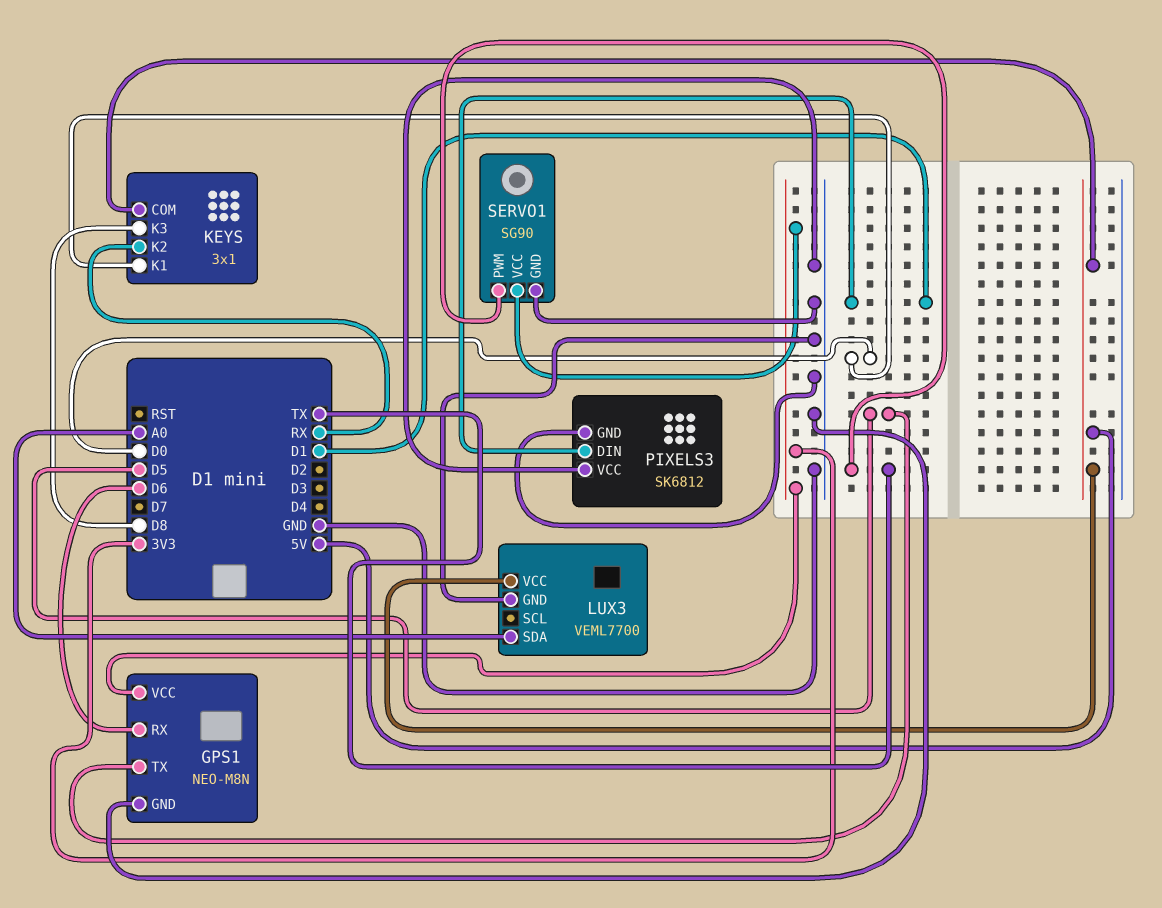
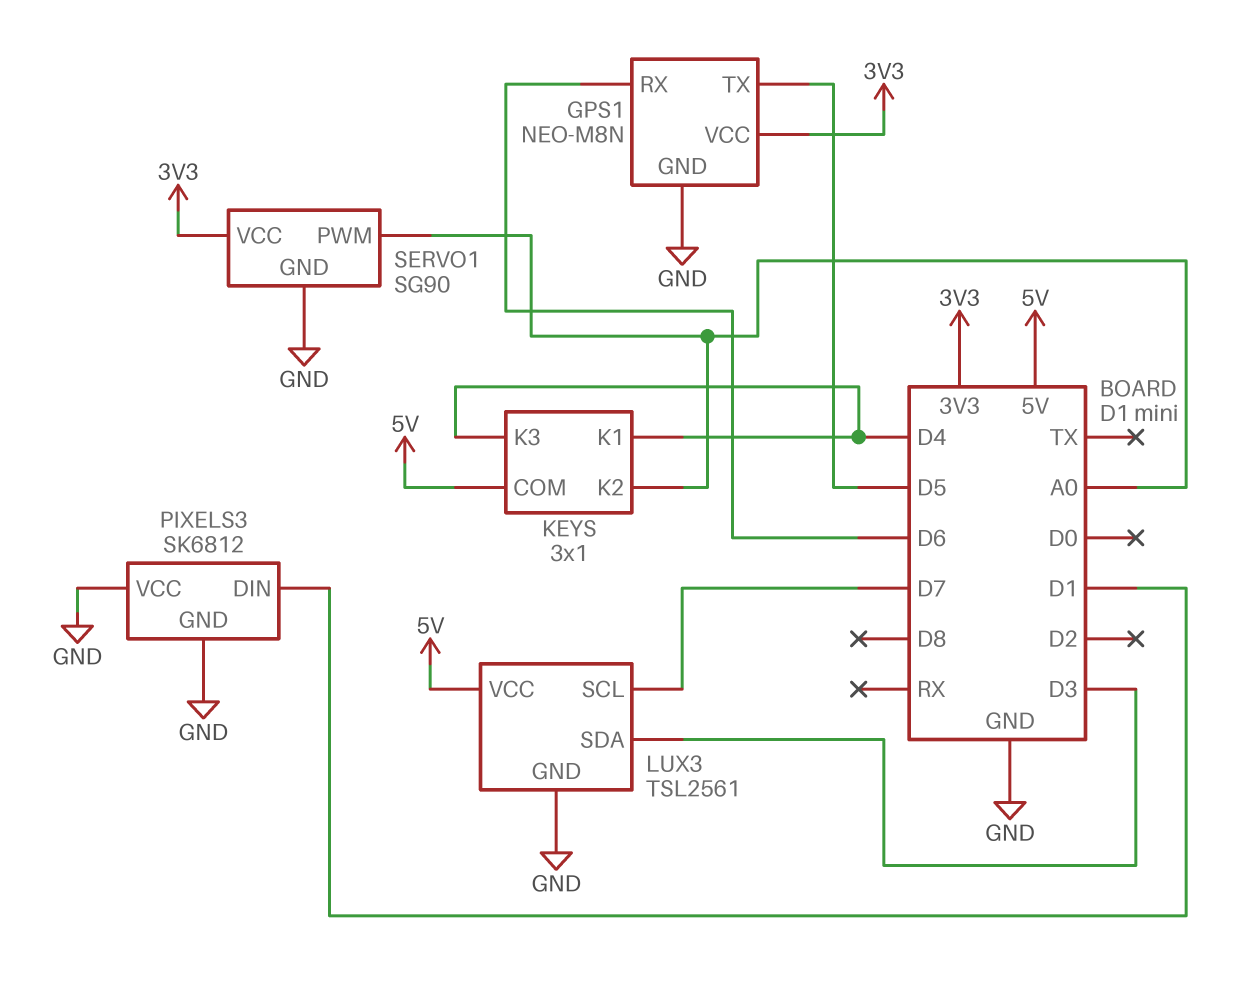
KEYS pin K1: D0 -> D4
KEYS pin K2: RX -> A0
KEYS pin K3: D8 -> D4
LUX3: VEML7700 -> TSL2561
LUX3 pin SCL: none -> D7
LUX3 pin SDA: A0 -> D3
SERVO1 pin PWM: TX -> A0

